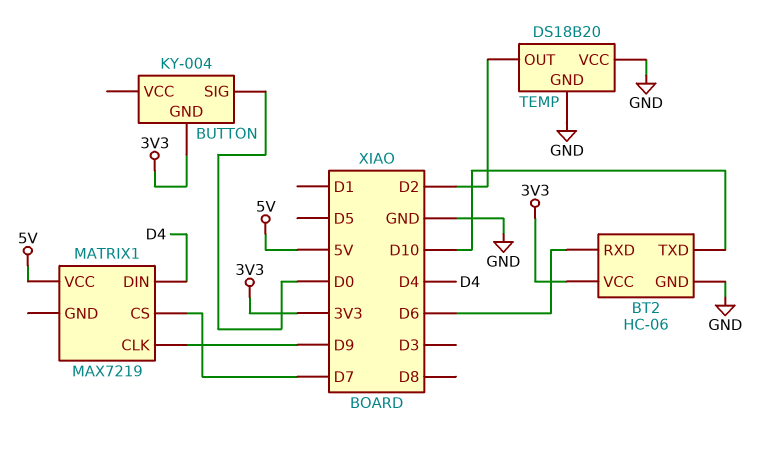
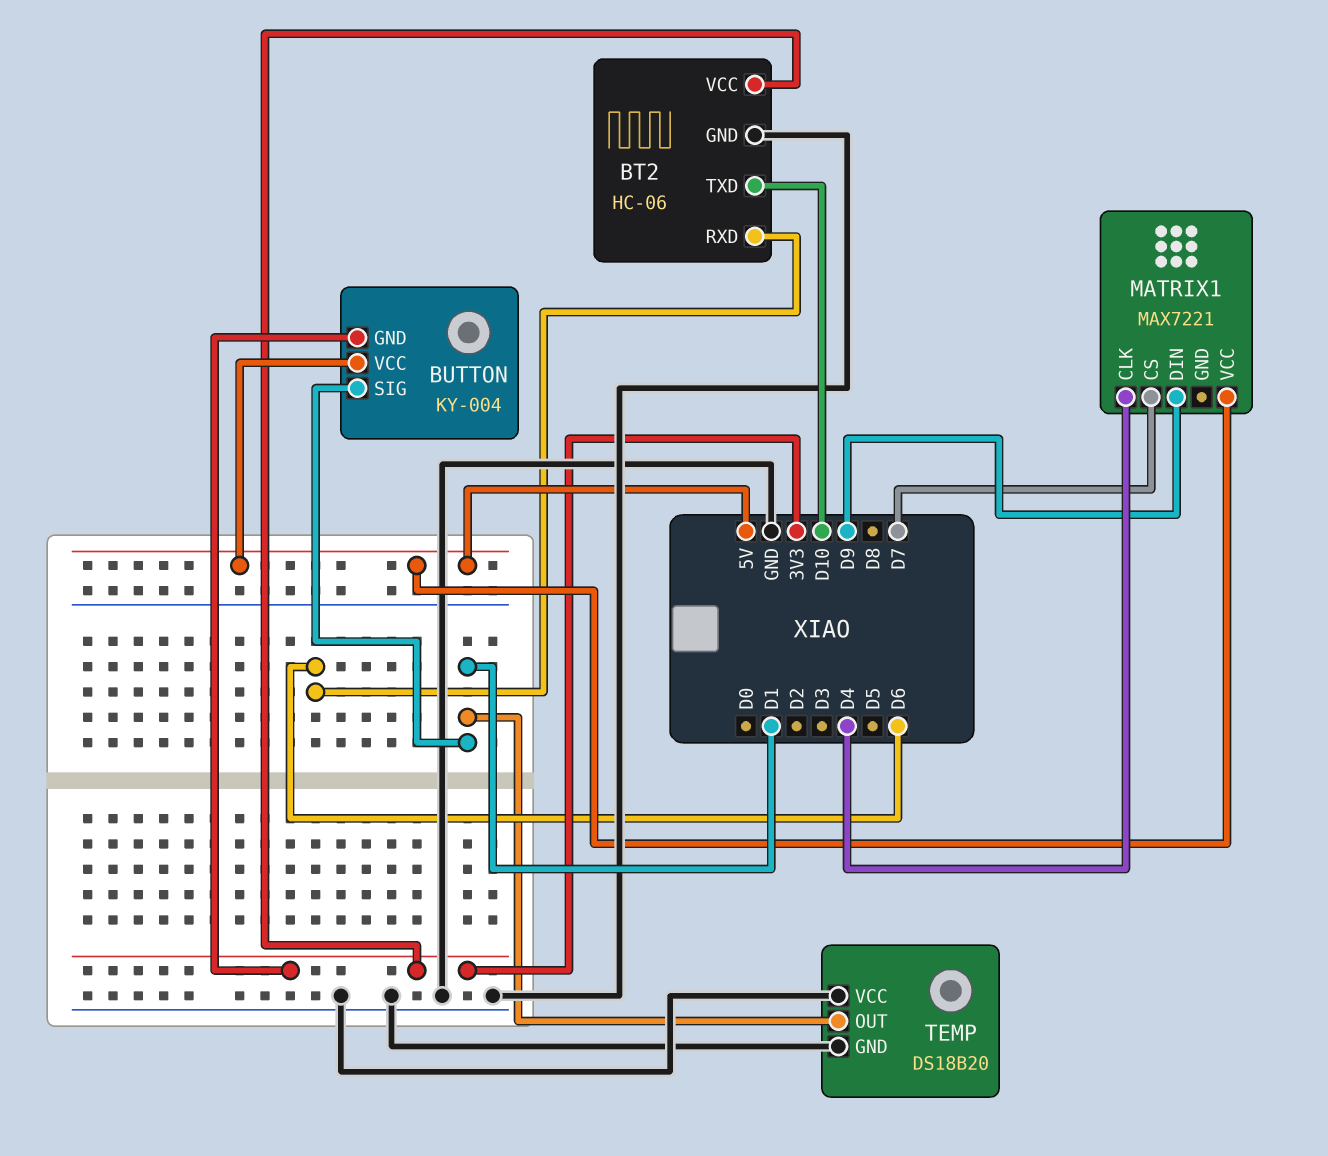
BUTTON pin SIG: D0 -> D1
BUTTON pin VCC: none -> 5V
MATRIX1: MAX7219 -> MAX7221
MATRIX1 pin CLK: D9 -> D4
MATRIX1 pin DIN: D4 -> D9
TEMP pin OUT: D2 -> D1

